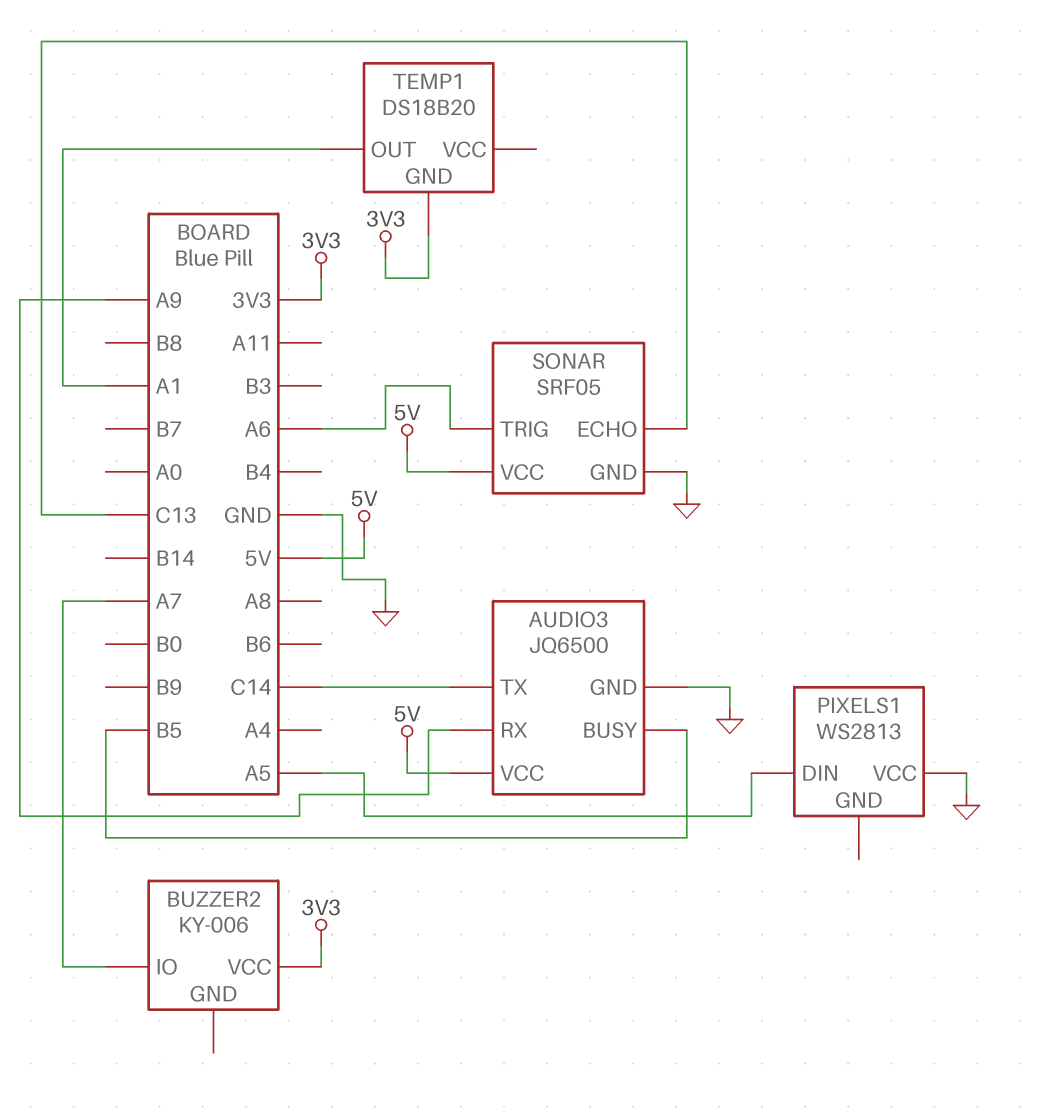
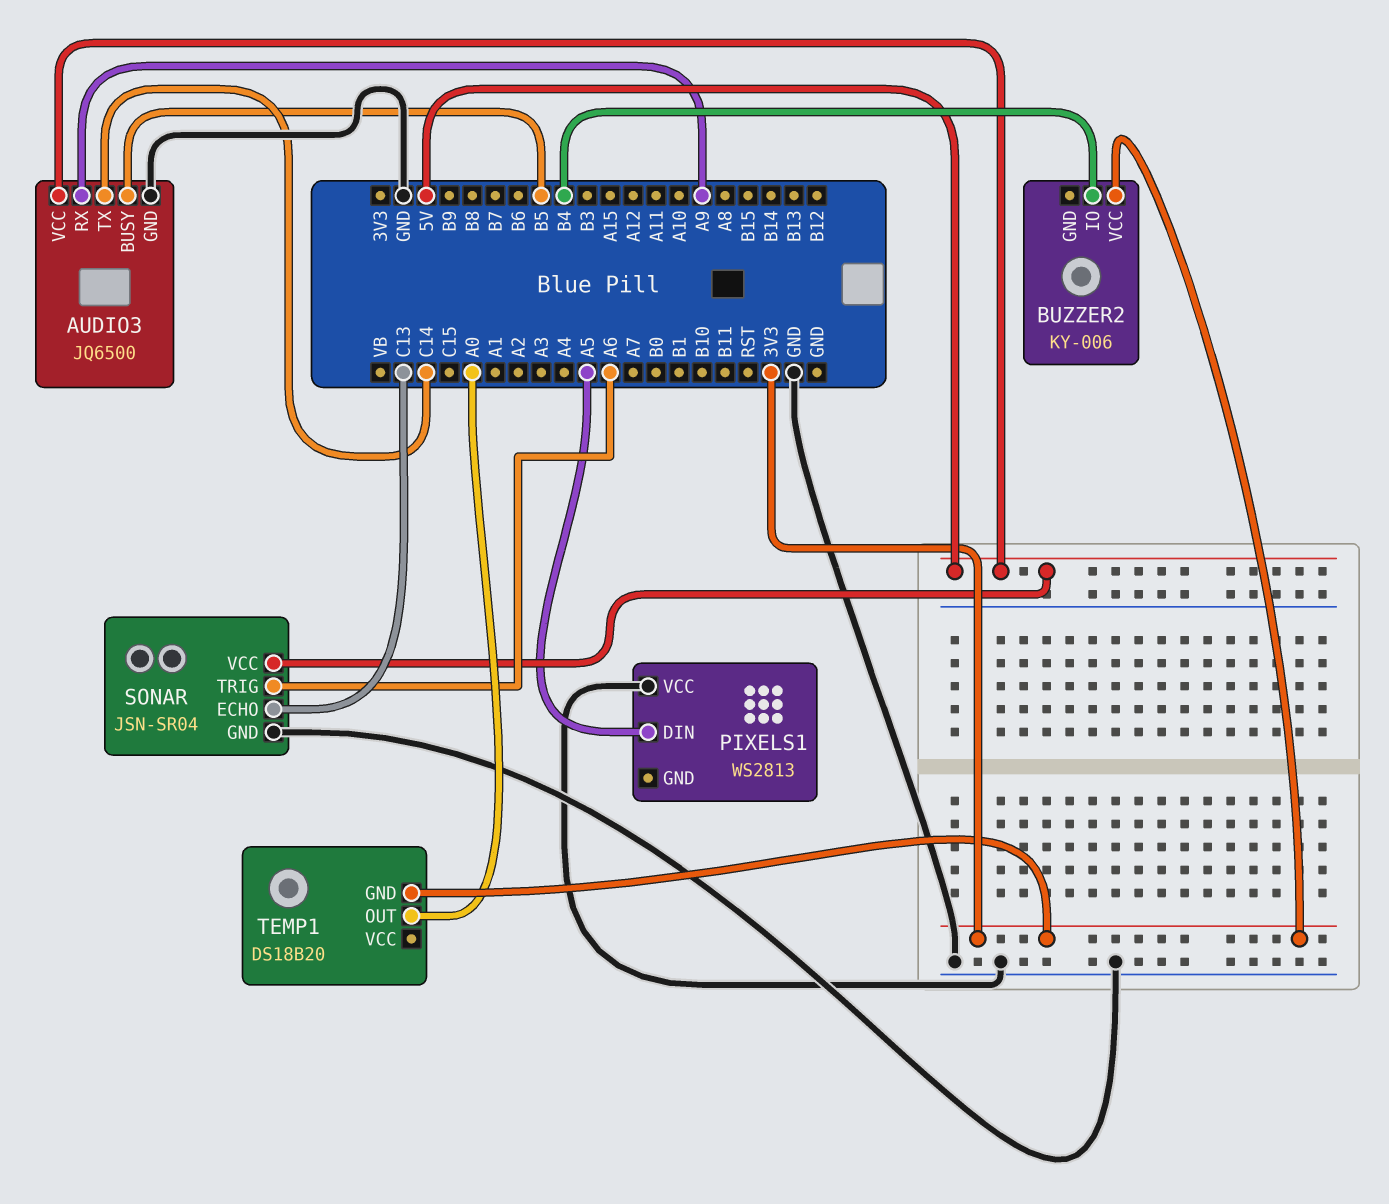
BUZZER2 pin IO: A7 -> B4
SONAR: SRF05 -> JSN-SR04
TEMP1 pin OUT: A1 -> A0

